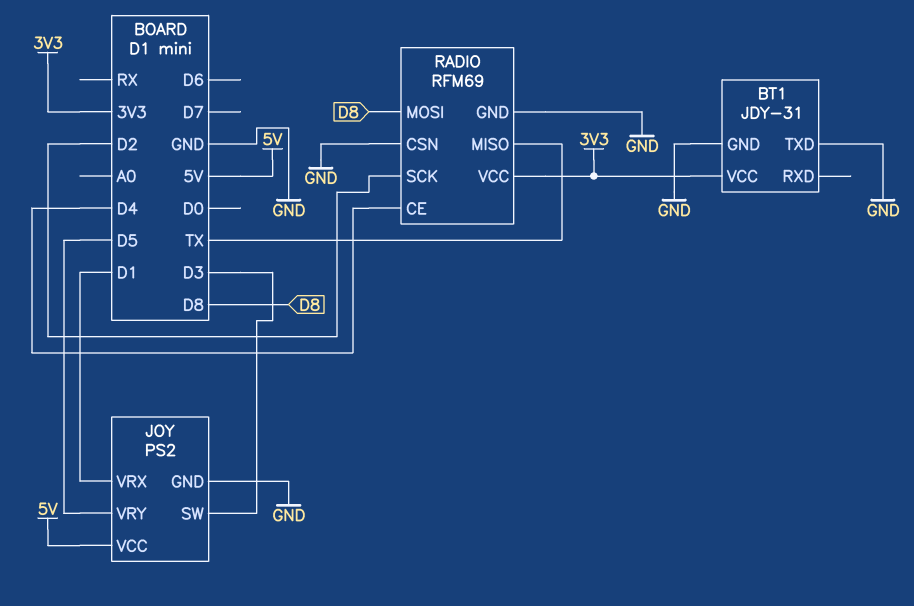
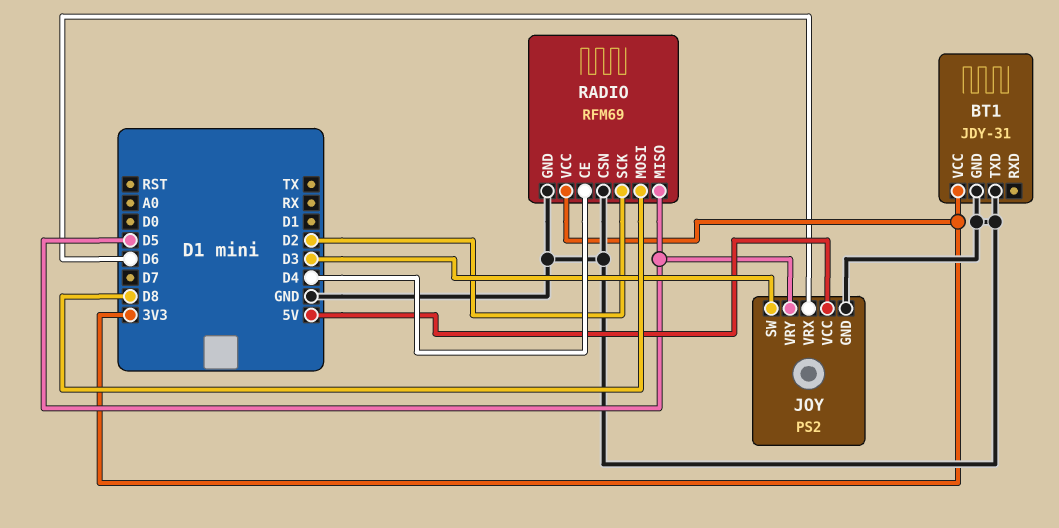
JOY pin VRX: D1 -> D6
RADIO pin MISO: TX -> D5

